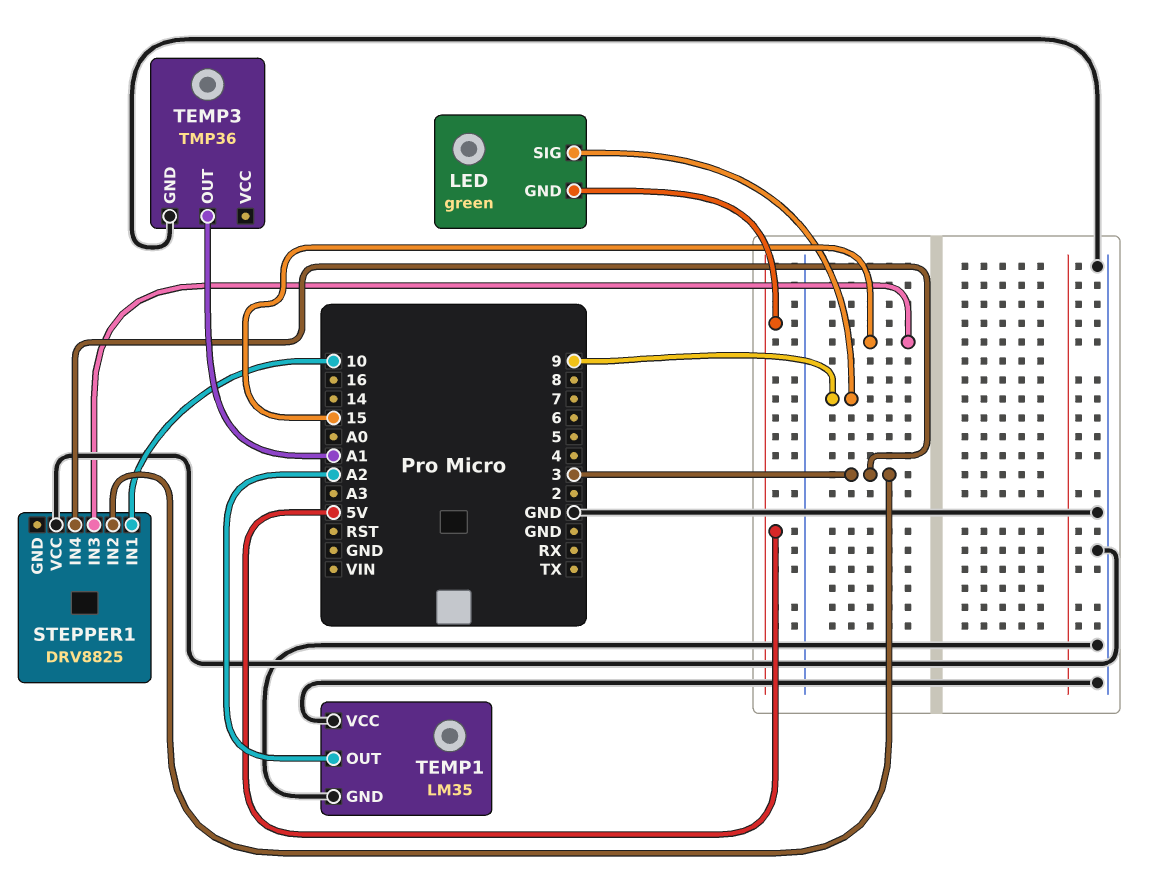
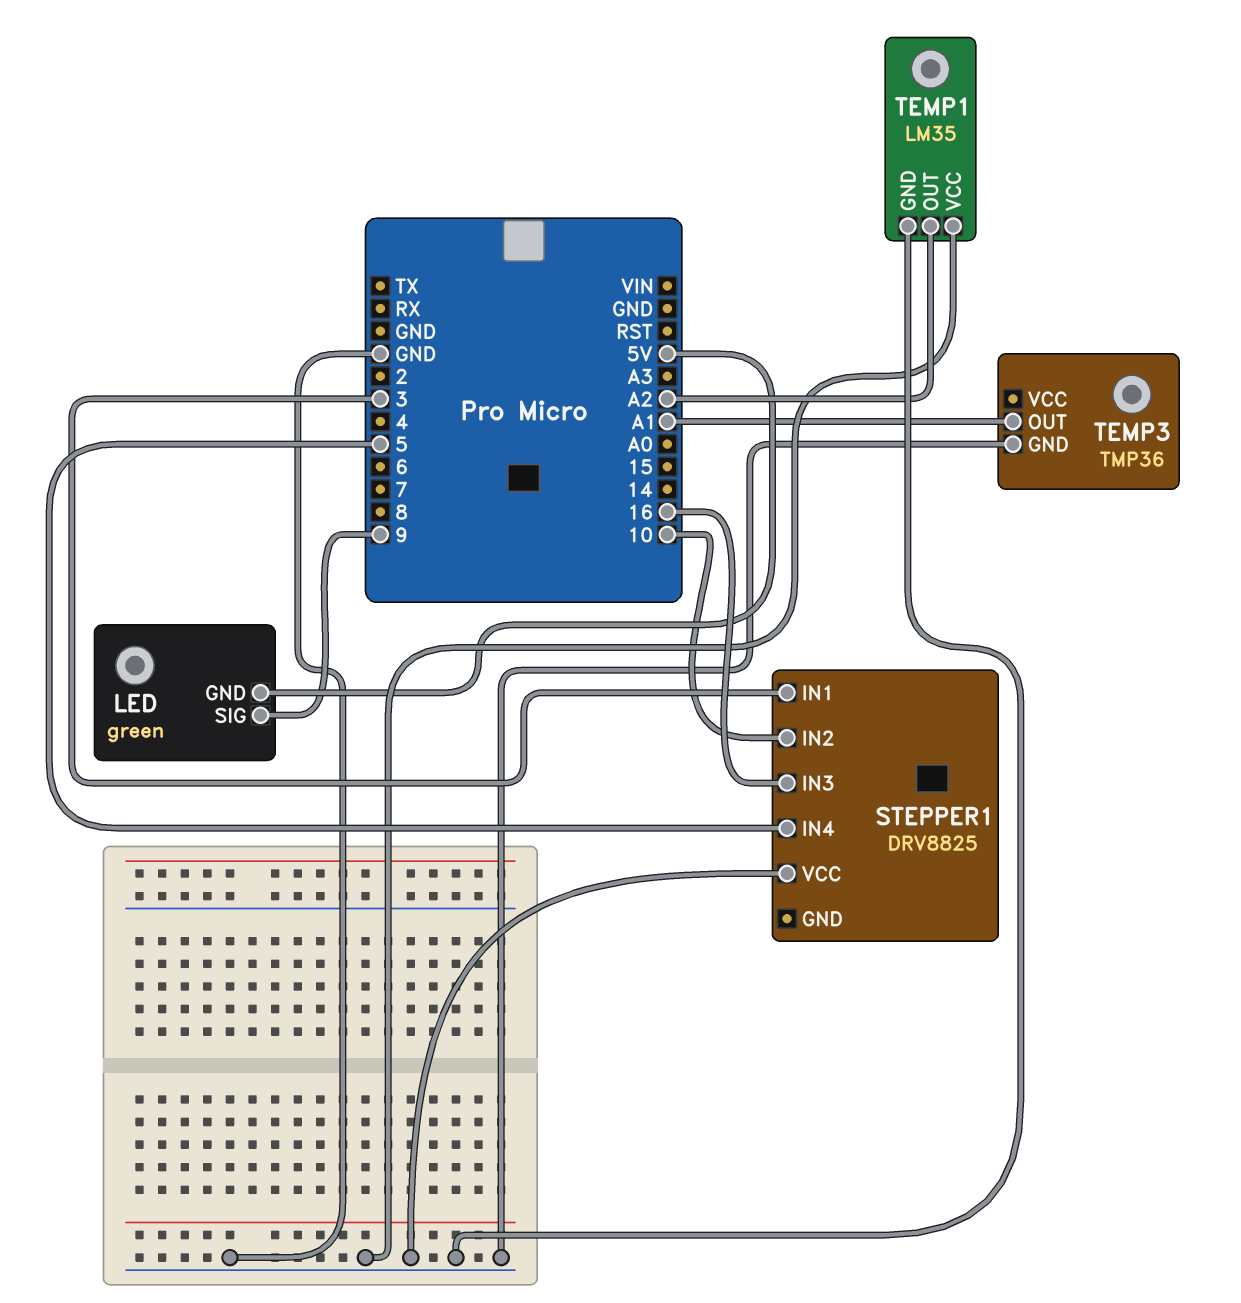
STEPPER1 pin IN1: 10 -> 3
STEPPER1 pin IN2: 3 -> 10
STEPPER1 pin IN3: 15 -> 16
STEPPER1 pin IN4: 3 -> 5

